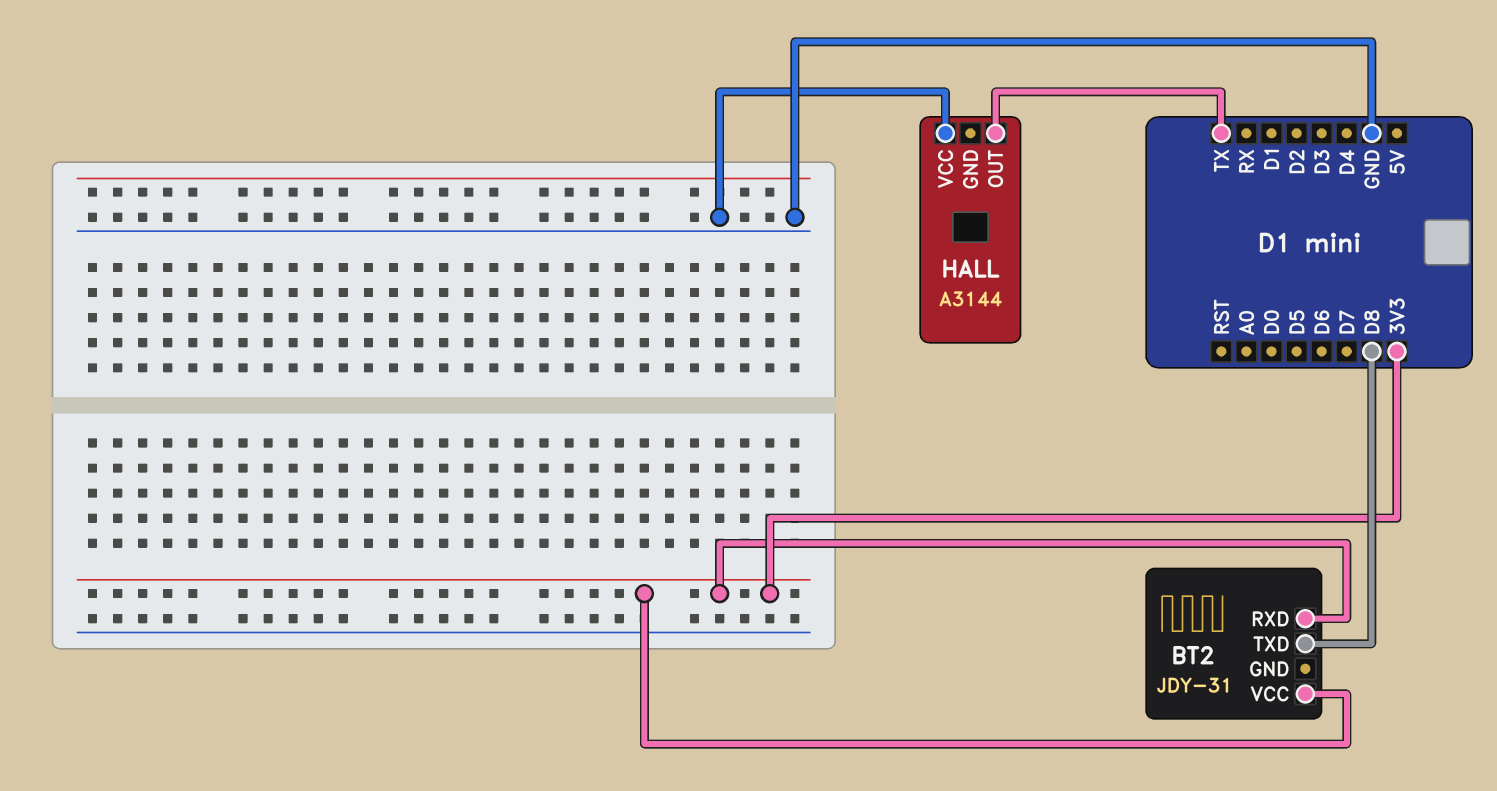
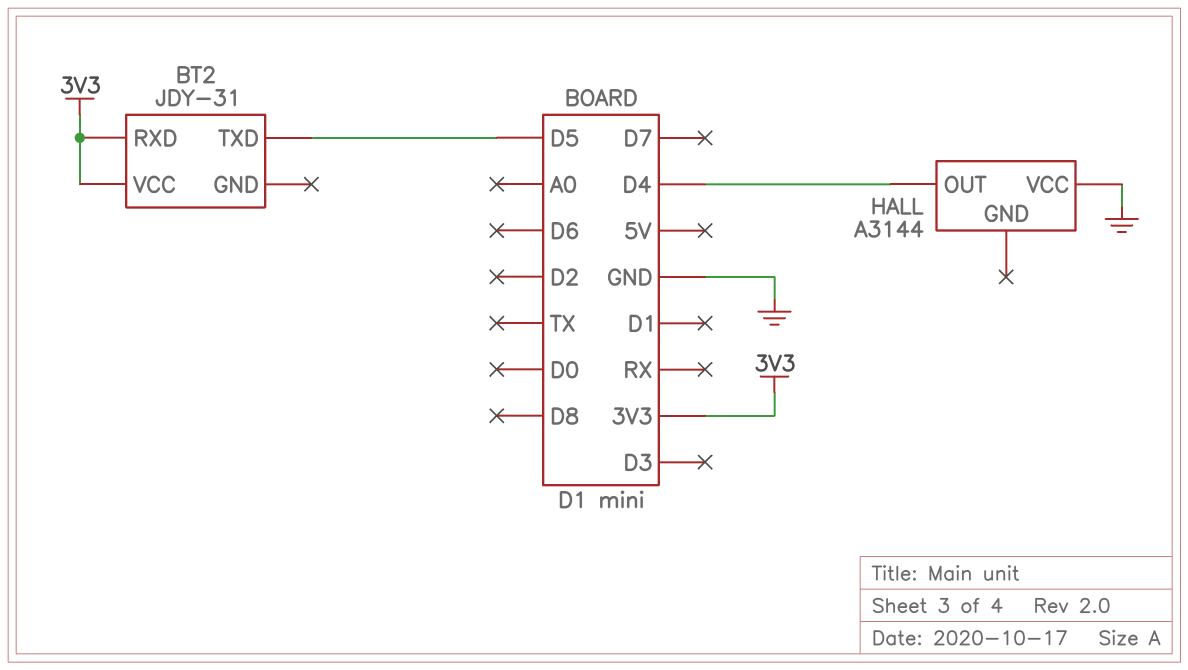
BT2 pin TXD: D8 -> D5
HALL pin OUT: TX -> D4

